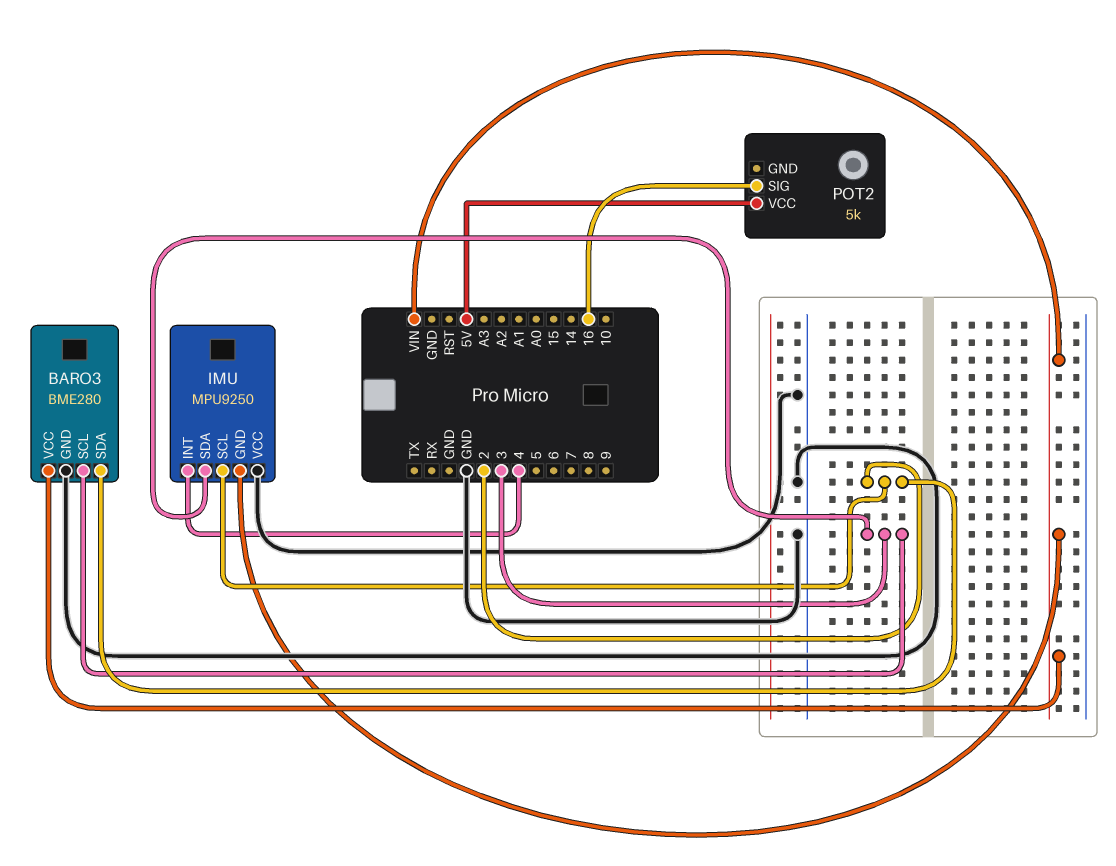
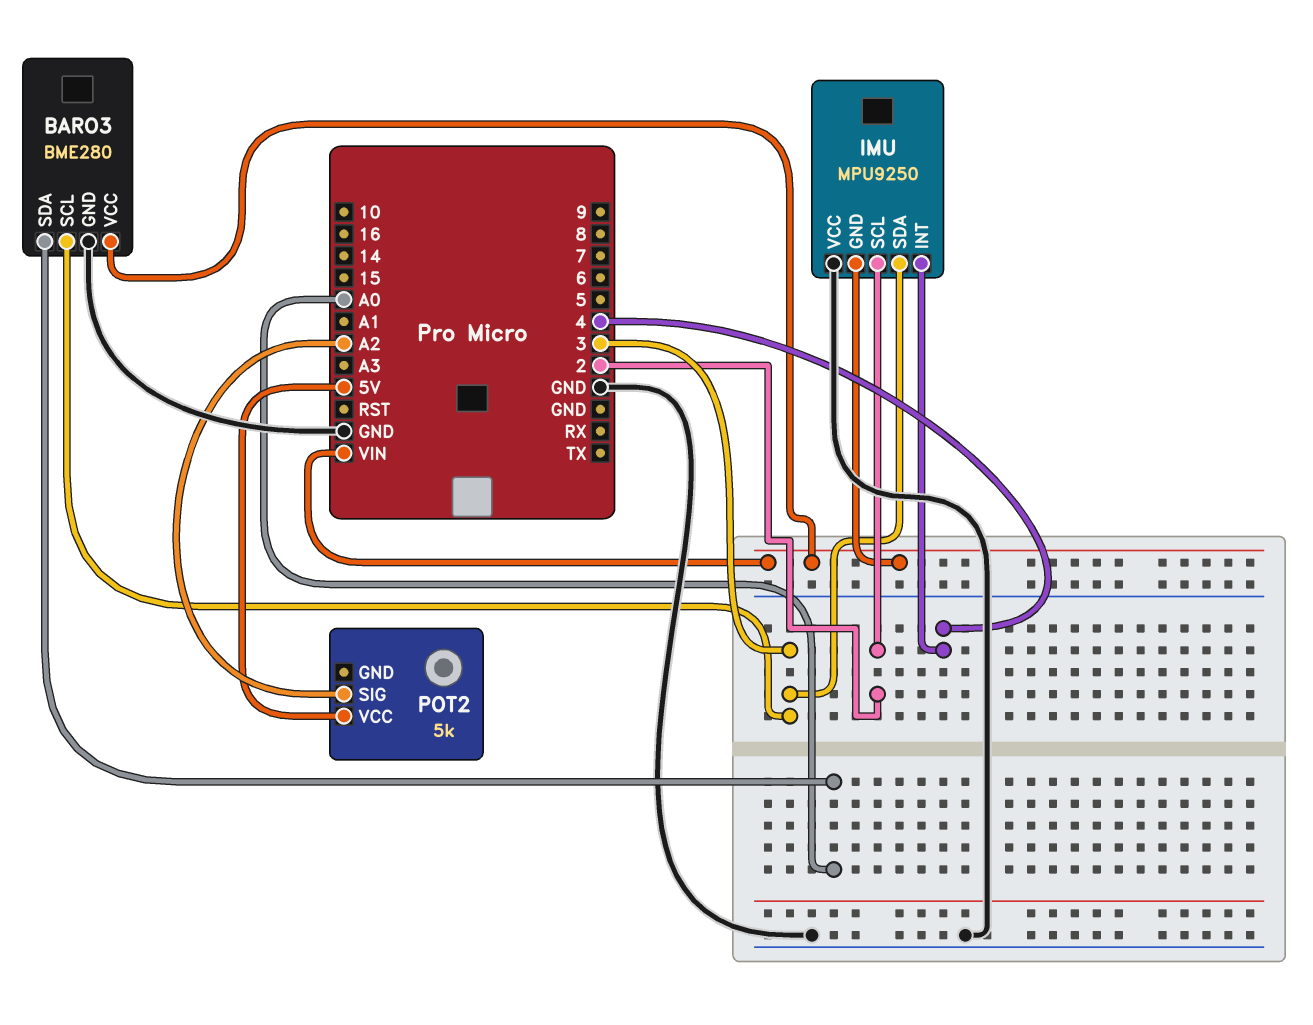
BARO3 pin SDA: 2 -> A0
POT2 pin SIG: 16 -> A2

